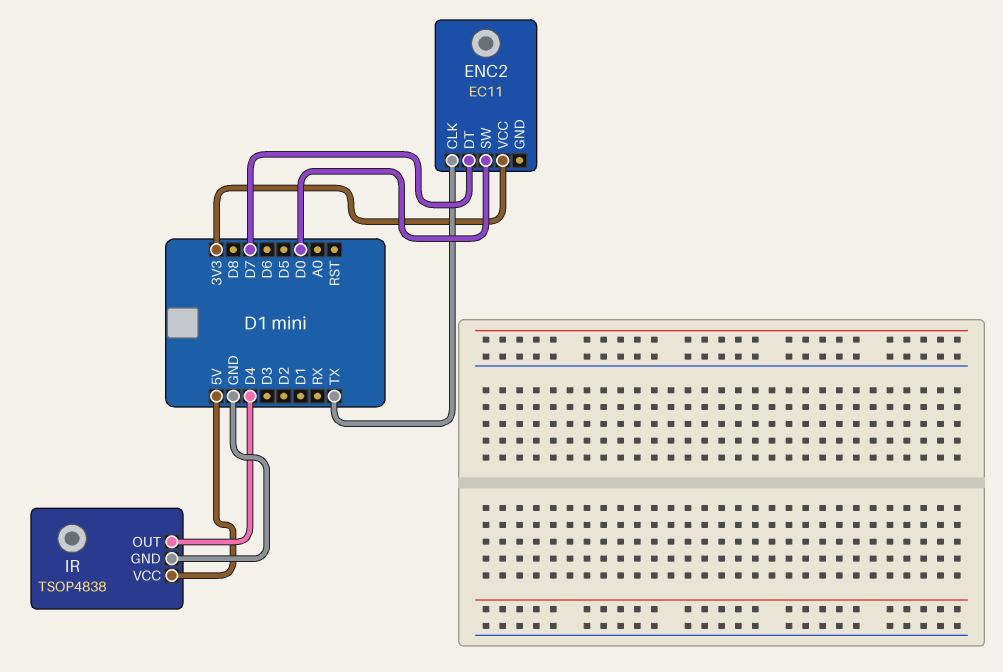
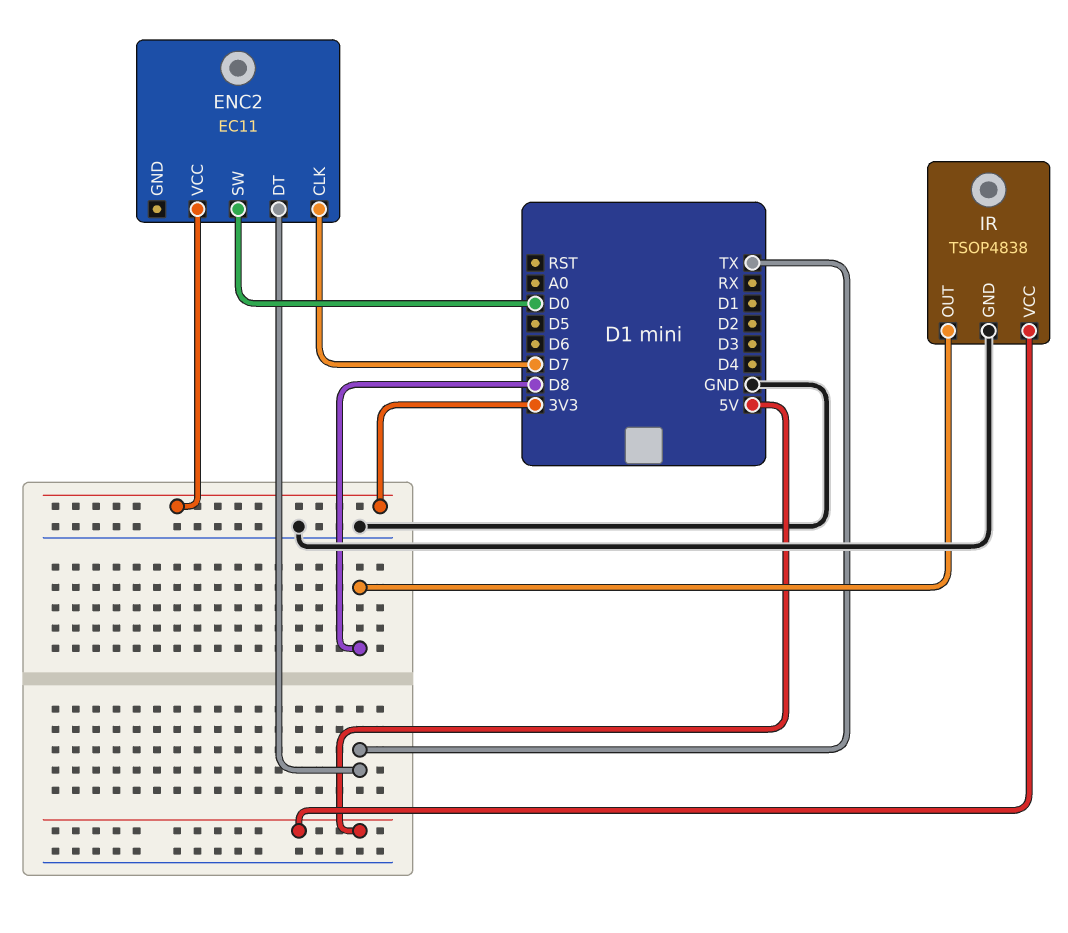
ENC2 pin CLK: TX -> D7
ENC2 pin DT: D7 -> TX
IR pin OUT: D4 -> D8

